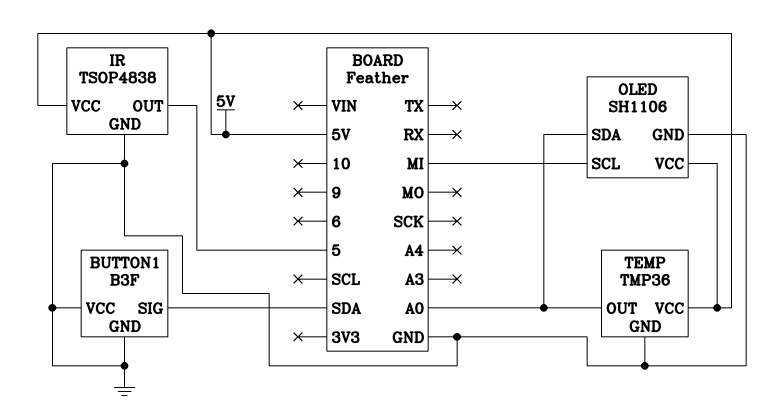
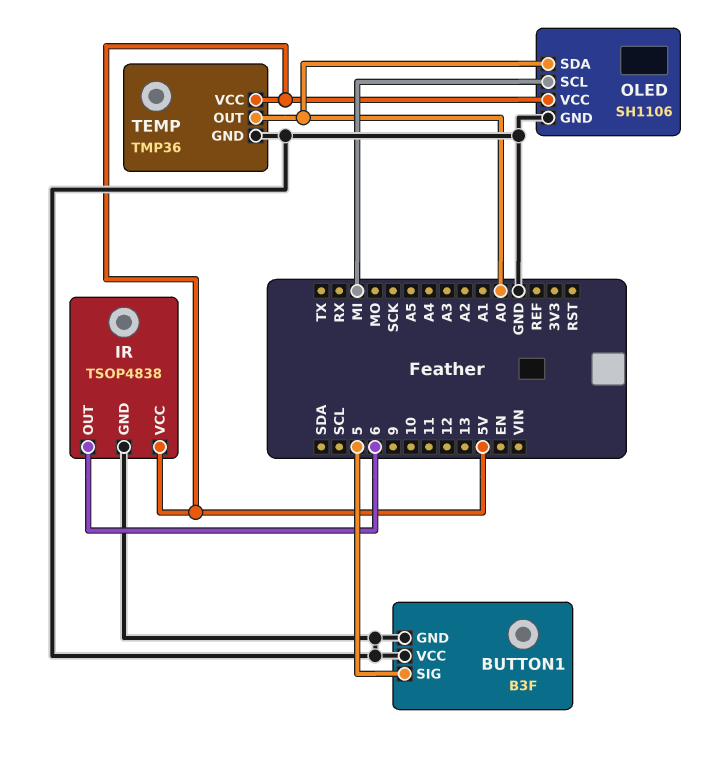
BUTTON1 pin SIG: SDA -> 5
IR pin OUT: 5 -> 6

